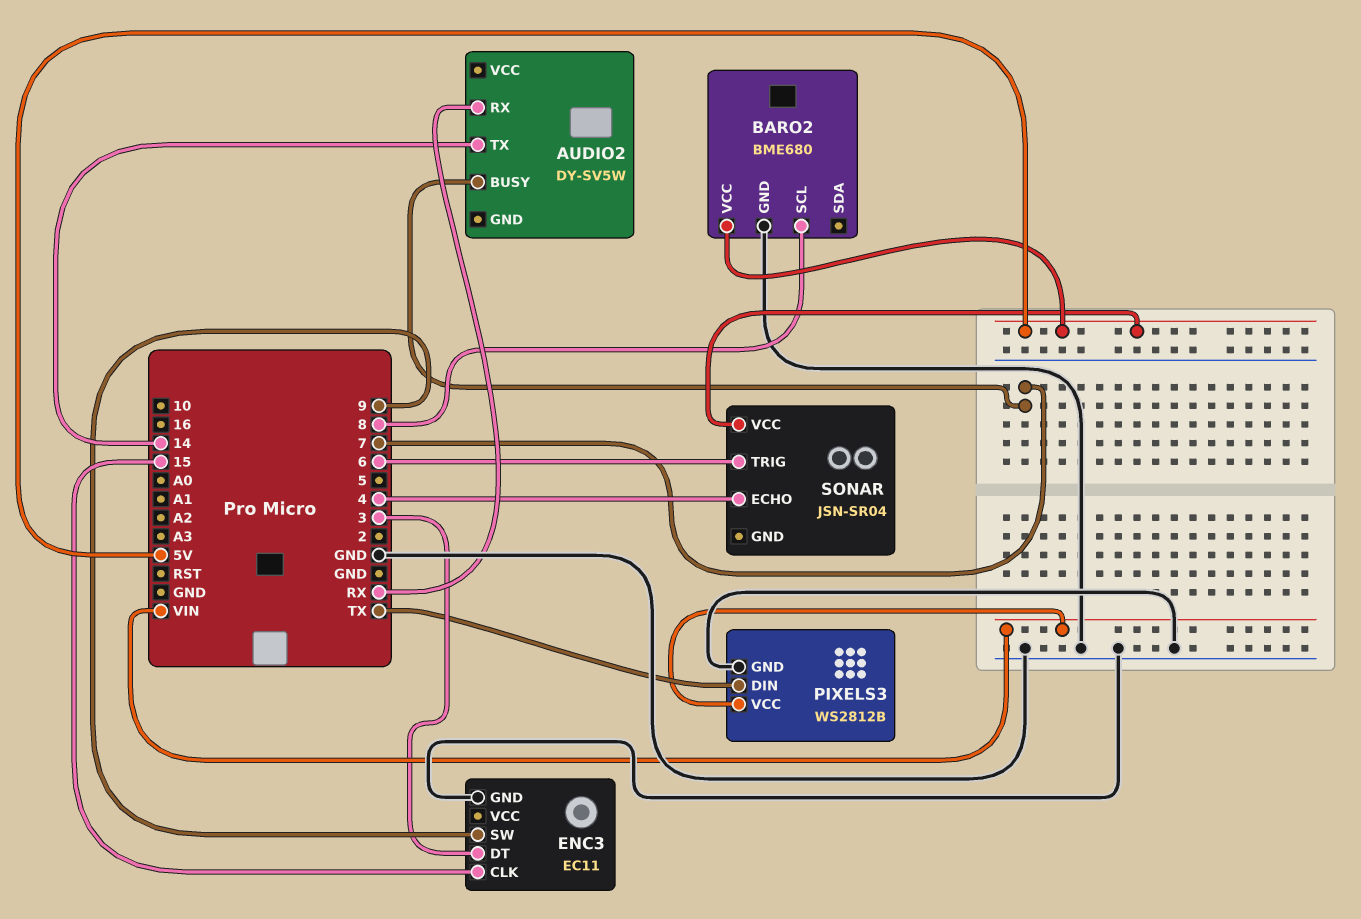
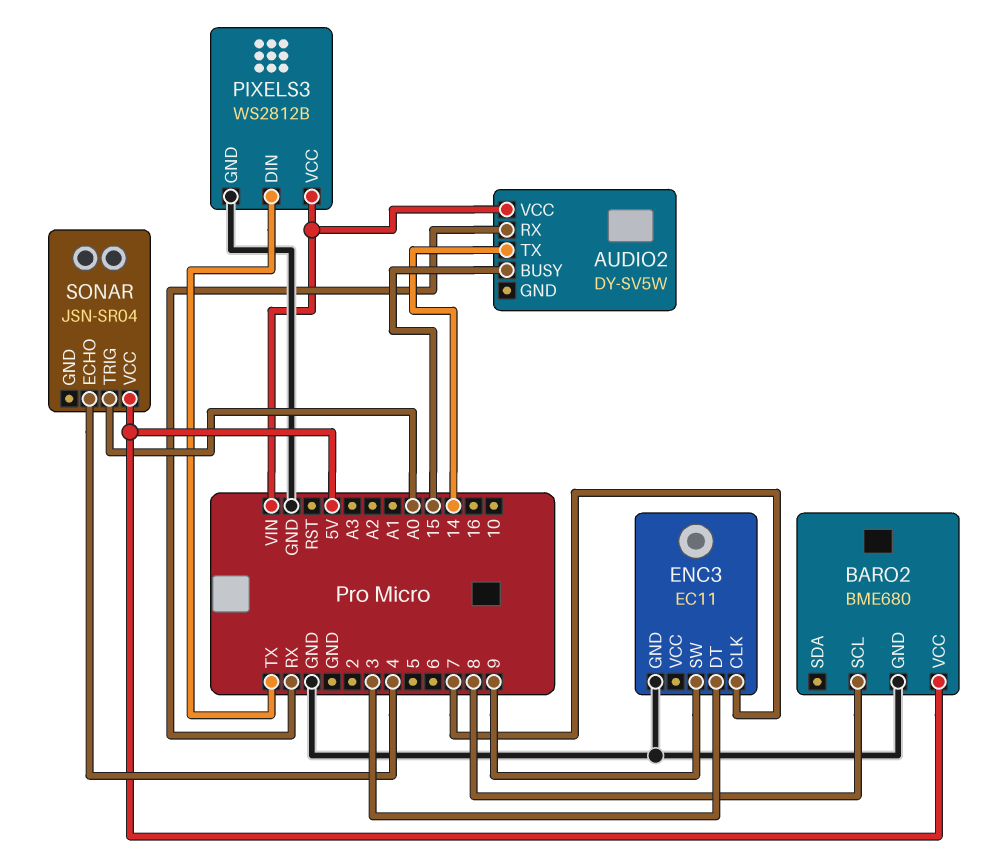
AUDIO2 pin BUSY: 7 -> 15
AUDIO2 pin VCC: none -> VIN
ENC3 pin CLK: 15 -> 7
SONAR pin TRIG: 6 -> A0

